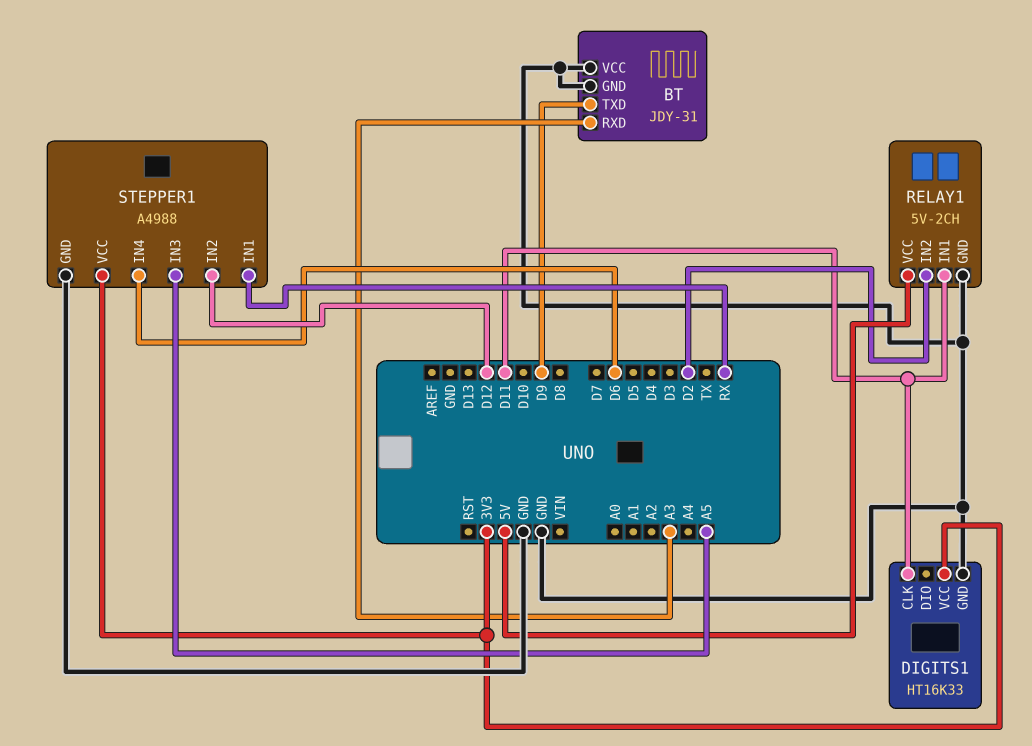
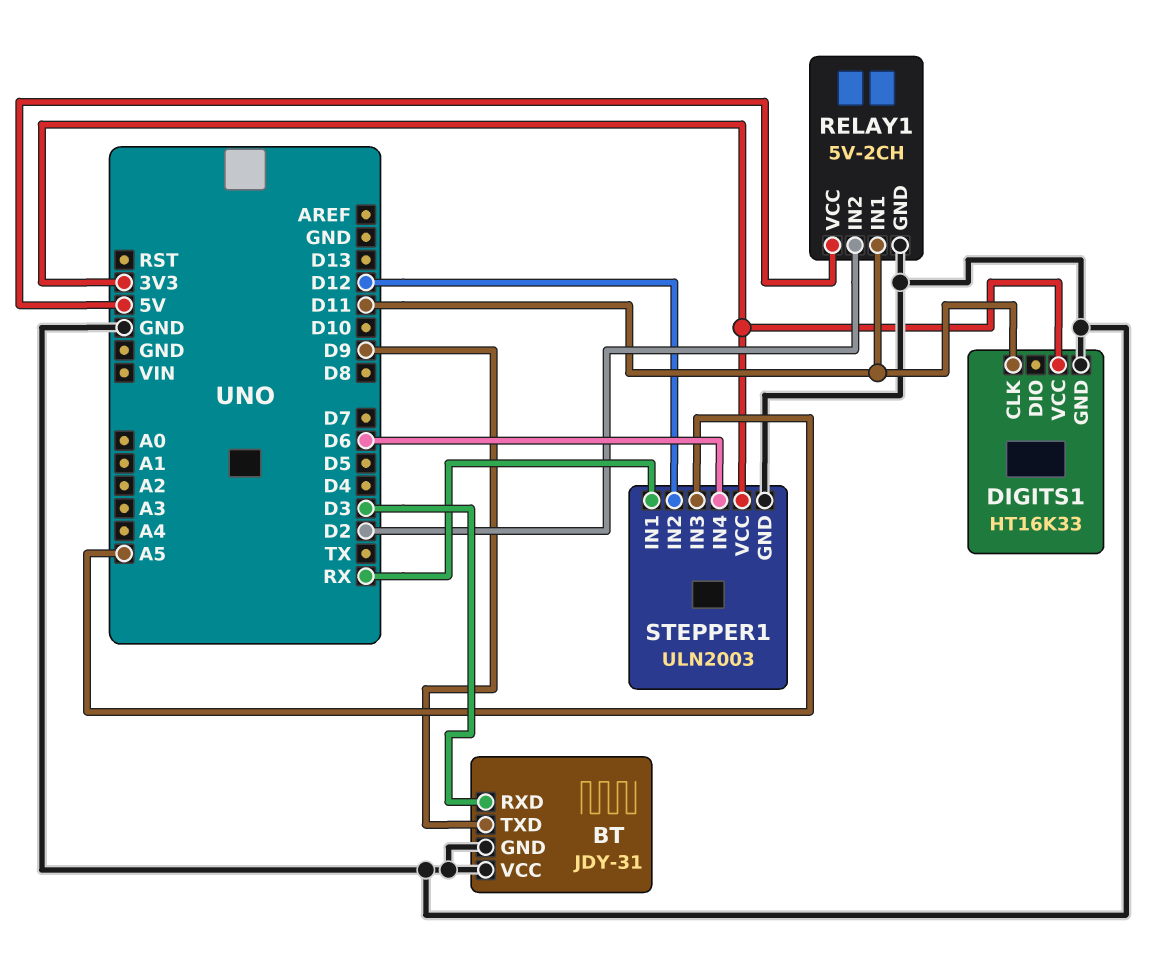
BT pin RXD: A3 -> D3
STEPPER1: A4988 -> ULN2003

